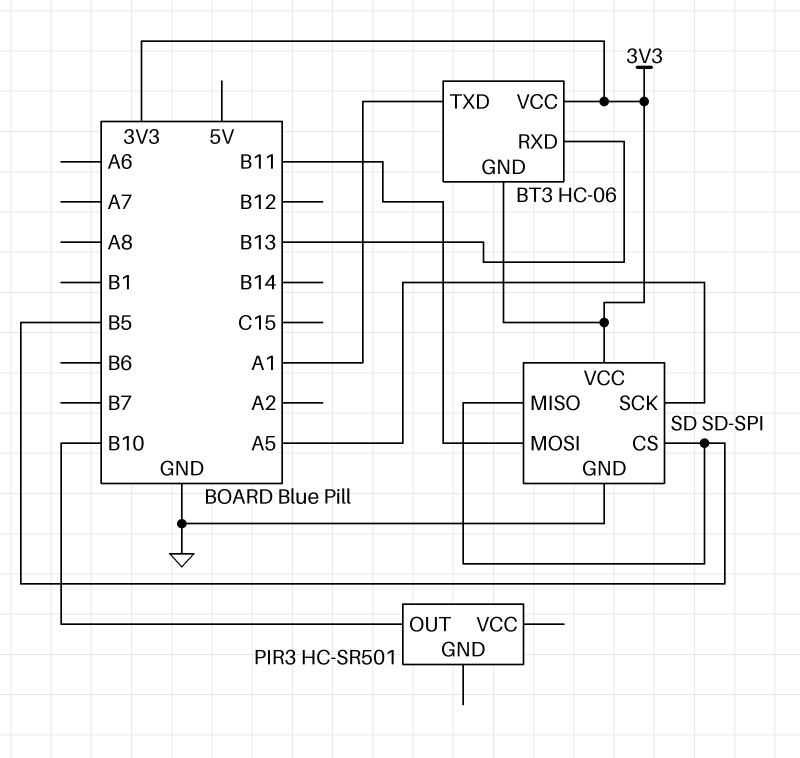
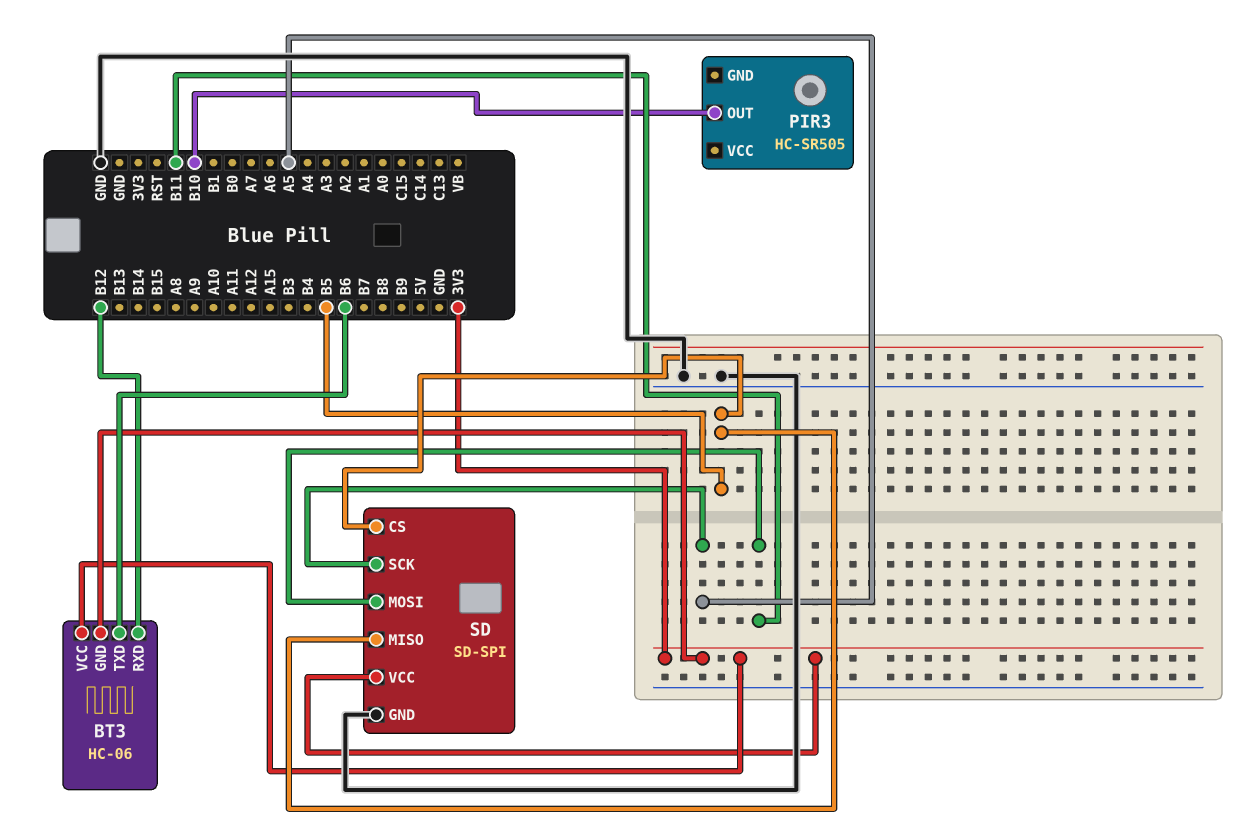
BT3 pin RXD: B13 -> B12
BT3 pin TXD: A1 -> B6
PIR3: HC-SR501 -> HC-SR505

